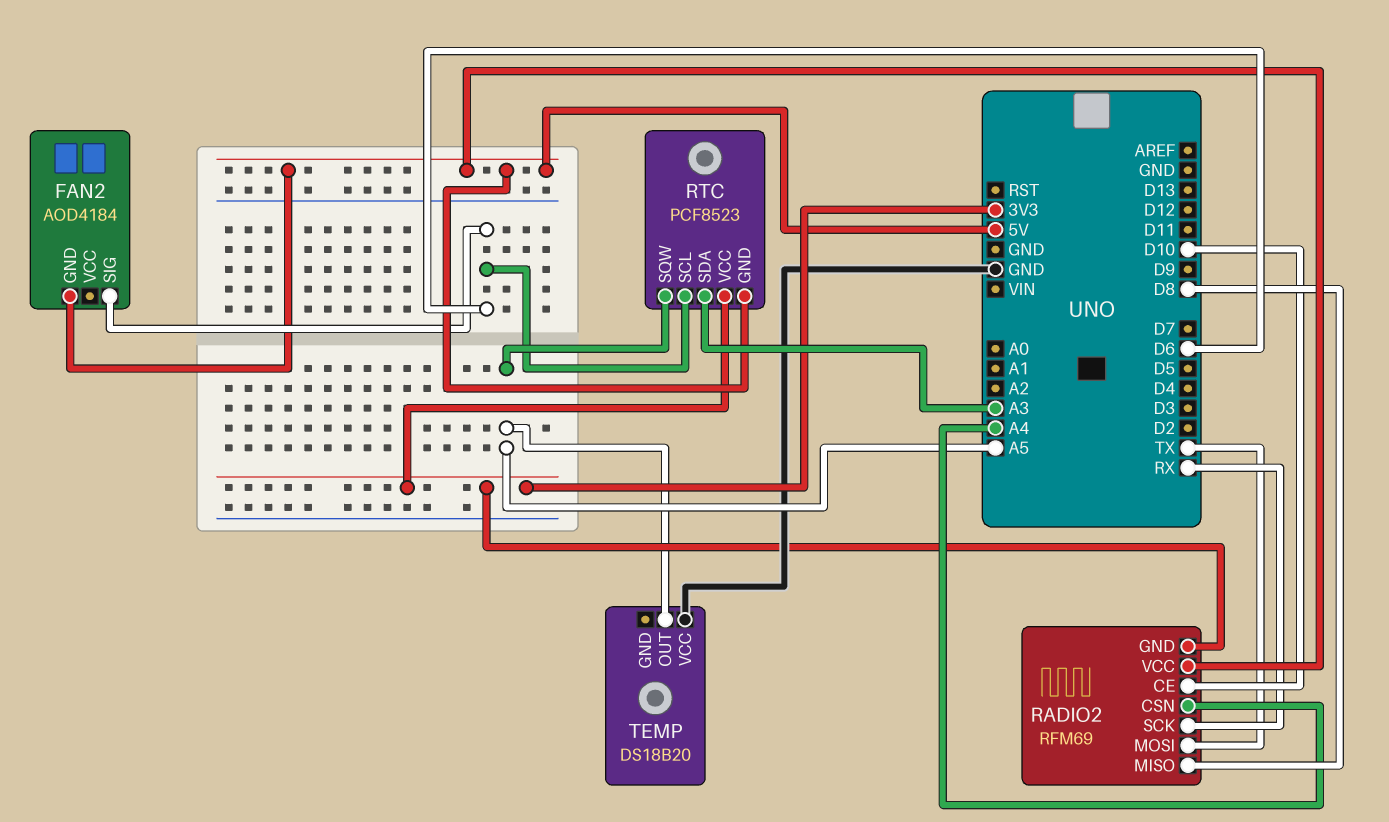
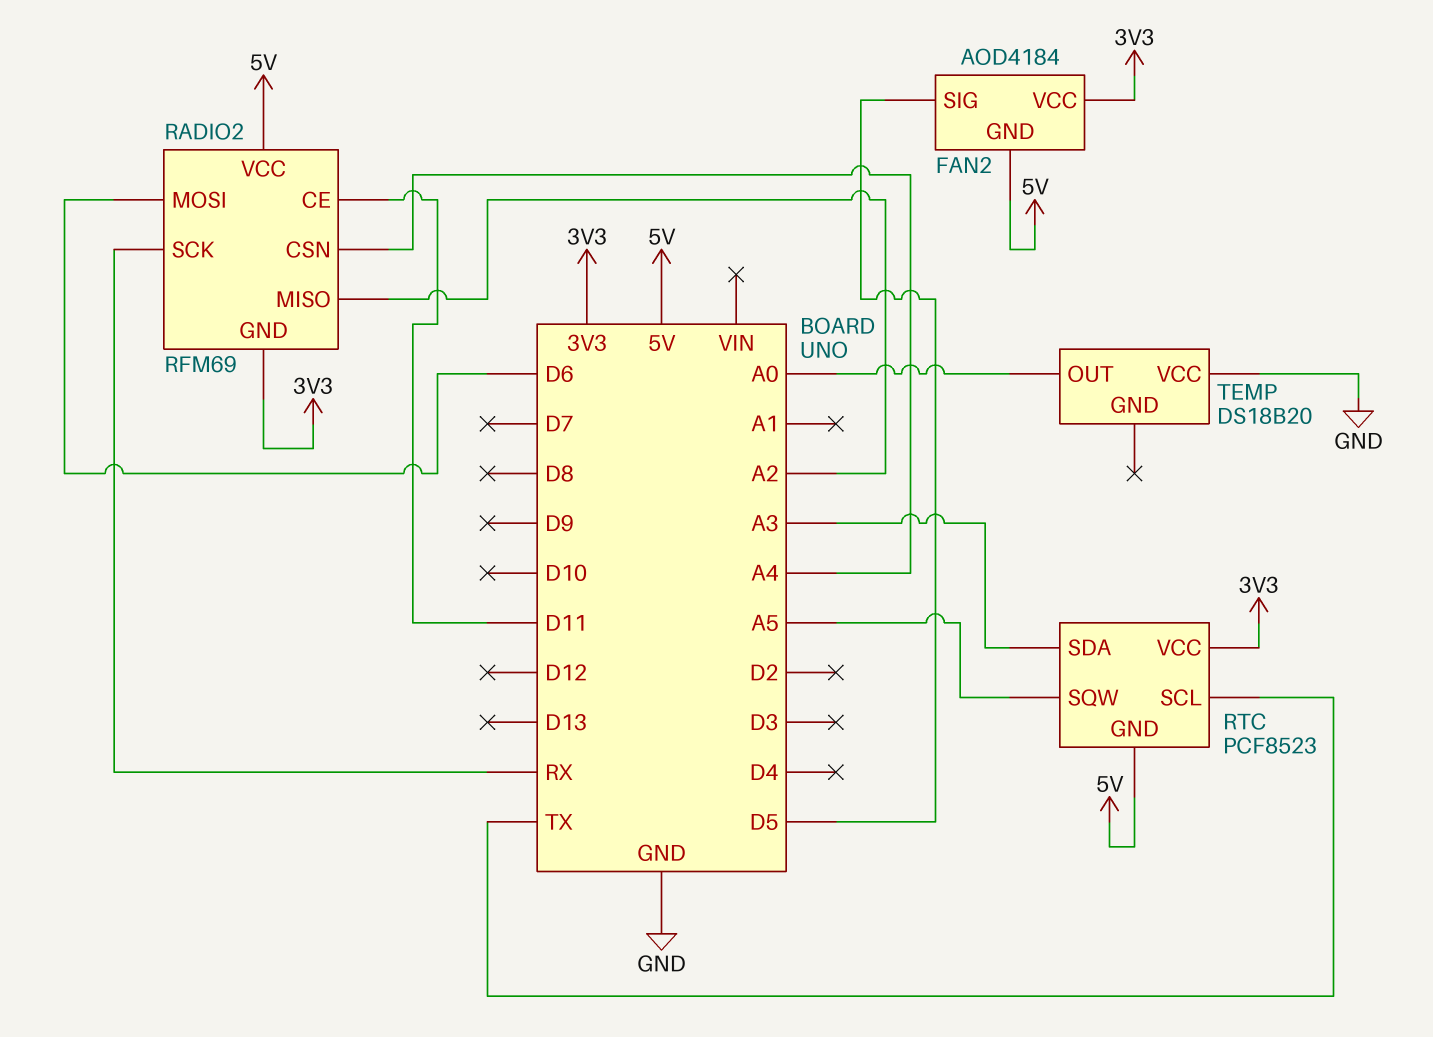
FAN2 pin SIG: D6 -> D5
FAN2 pin VCC: none -> 3V3
RADIO2 pin CE: D10 -> D11
RADIO2 pin MISO: D8 -> A2
RADIO2 pin MOSI: TX -> D6
RTC pin SCL: D6 -> TX
TEMP pin OUT: A5 -> A0

